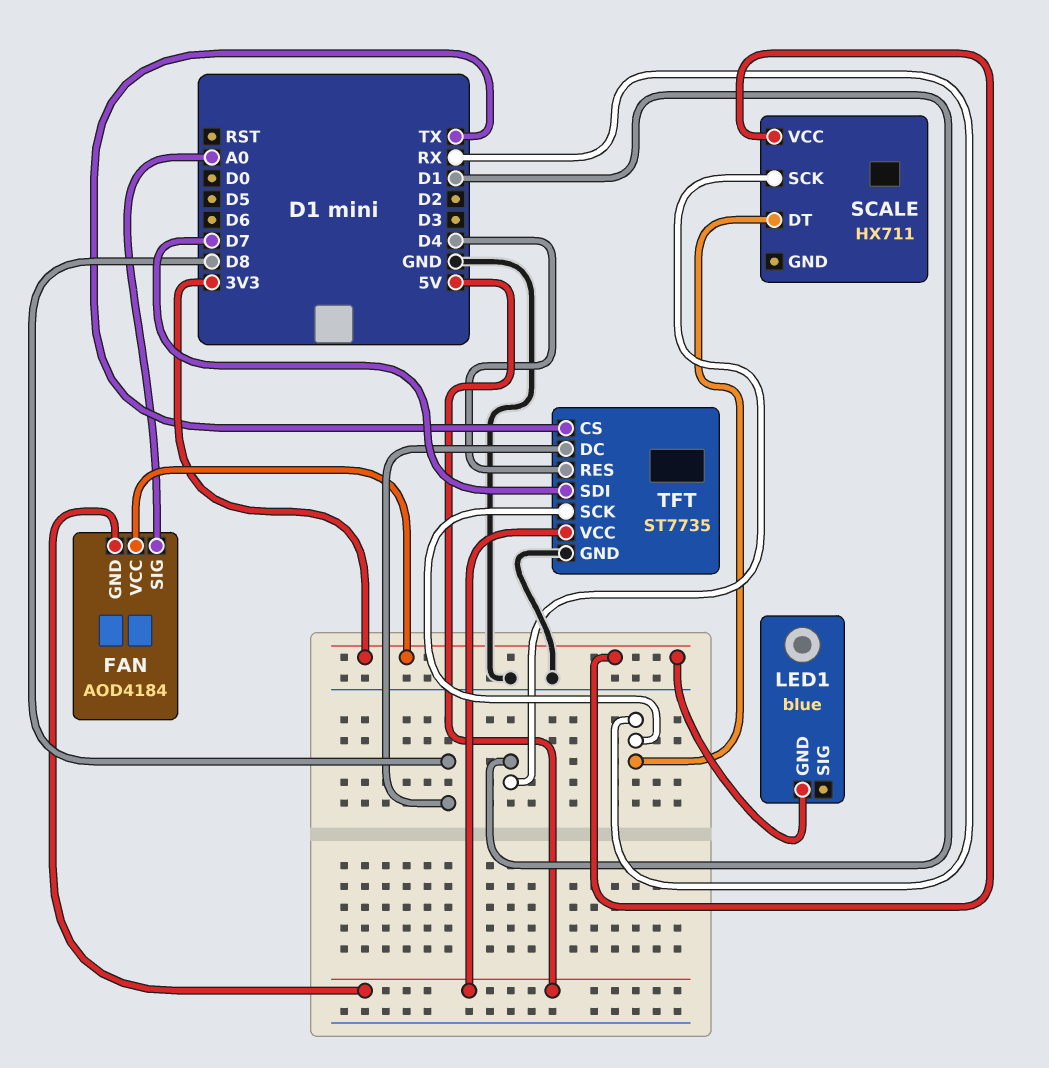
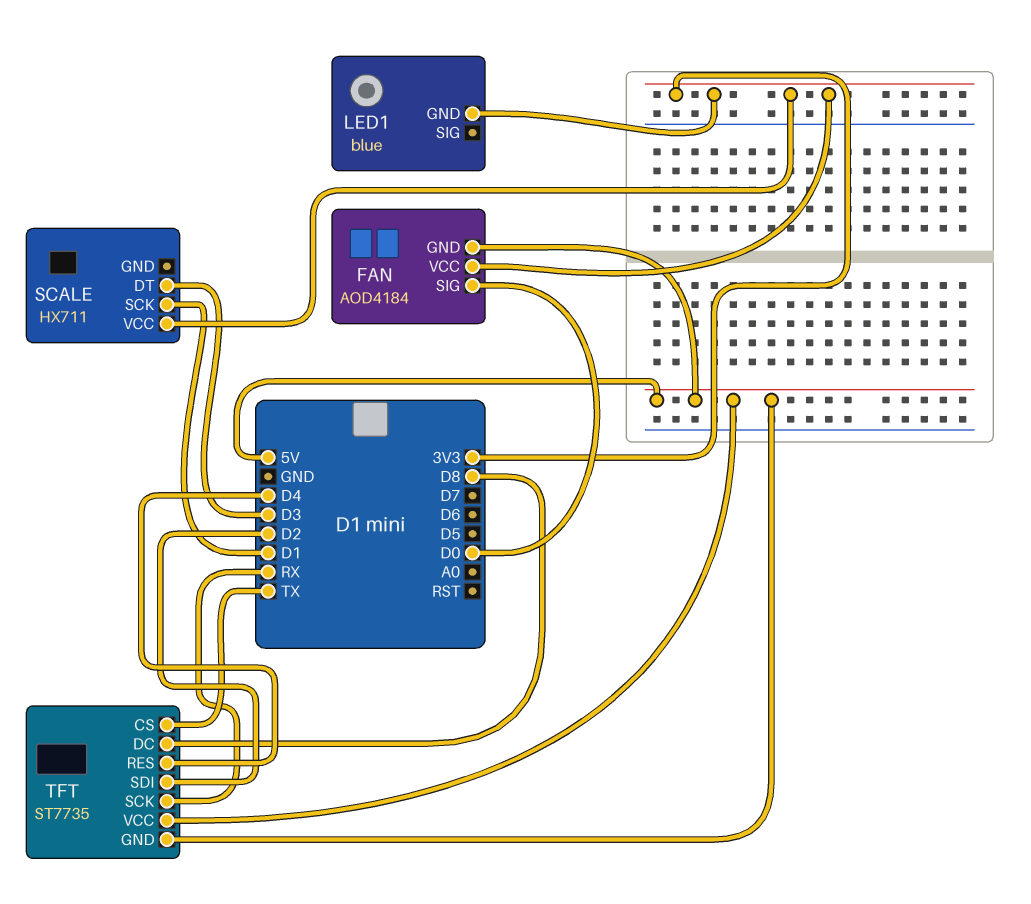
FAN pin SIG: A0 -> D0
SCALE pin DT: RX -> D3
TFT pin GND: GND -> 5V
TFT pin SDI: D7 -> D2

